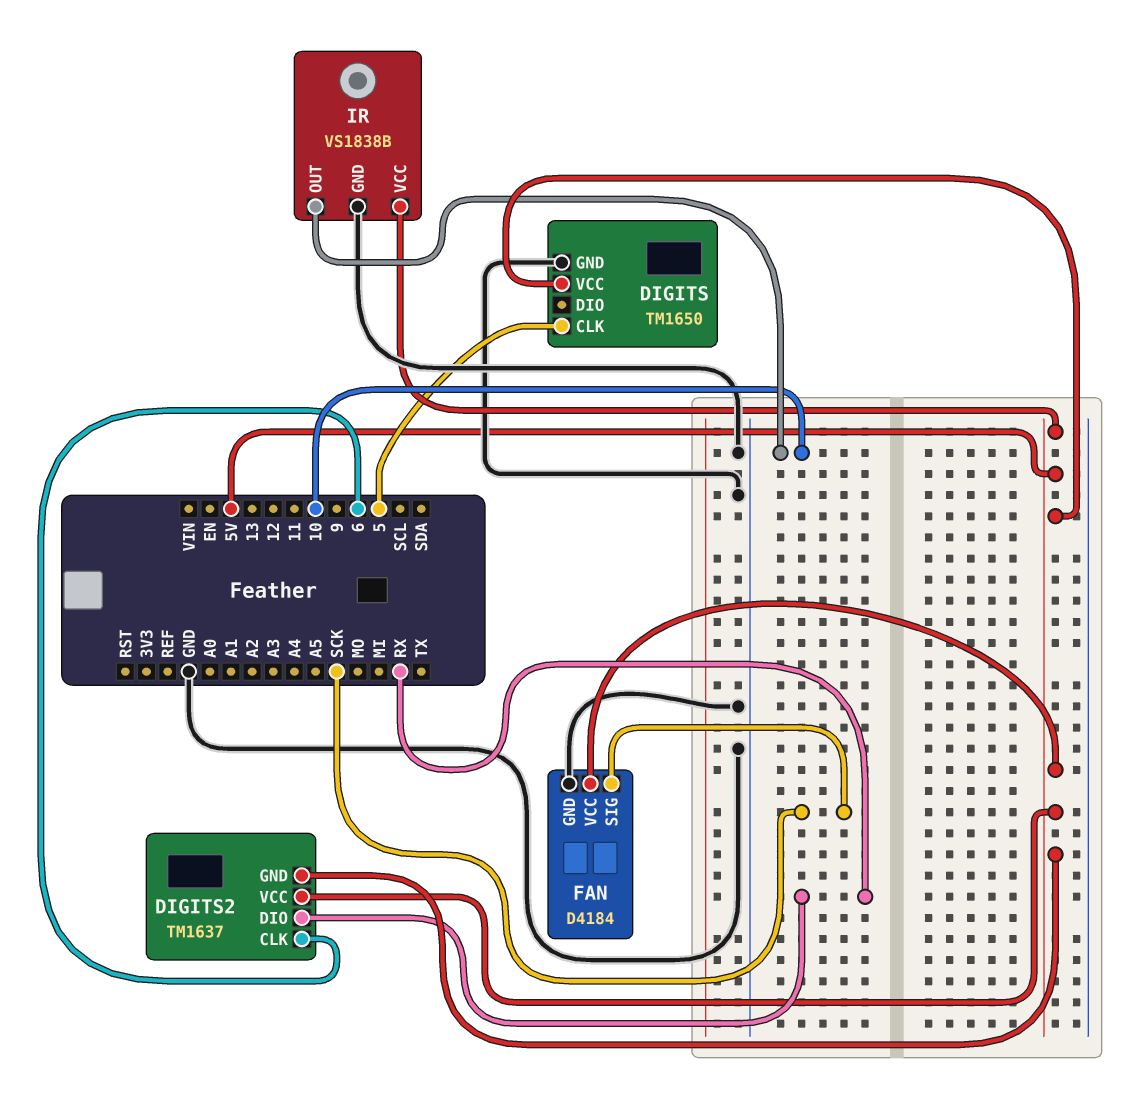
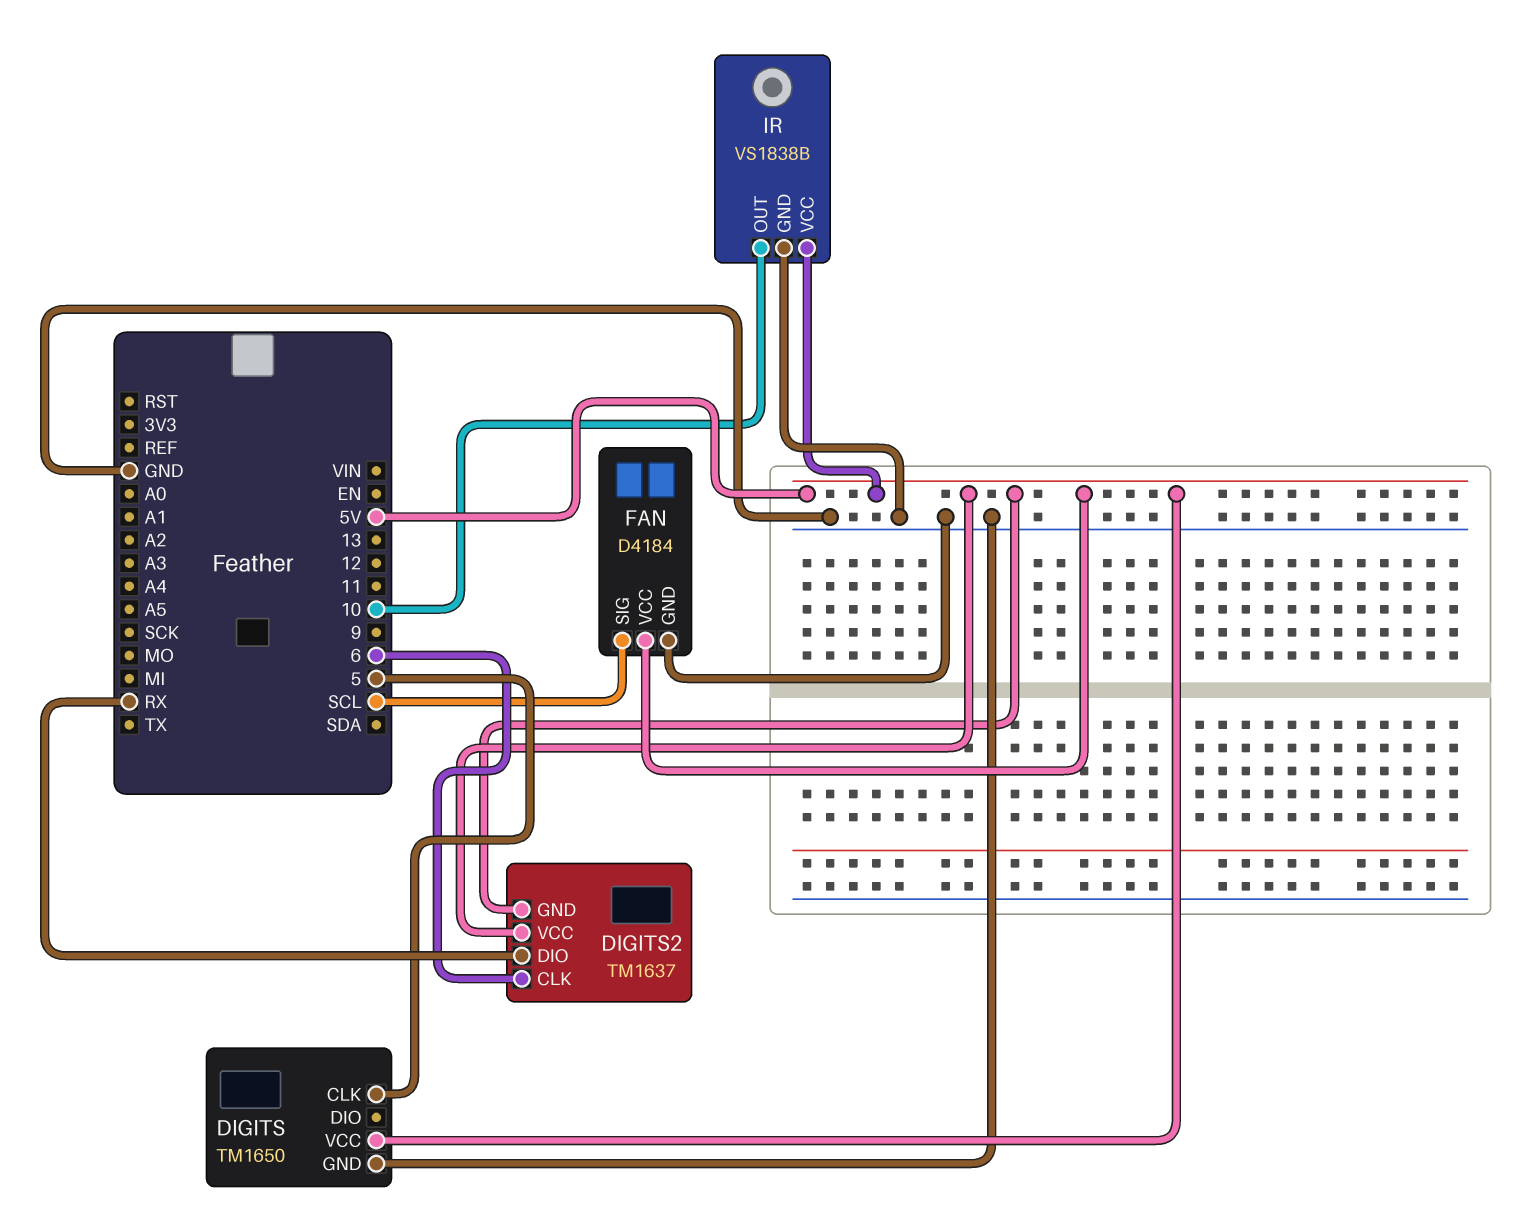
FAN pin SIG: SCK -> SCL

